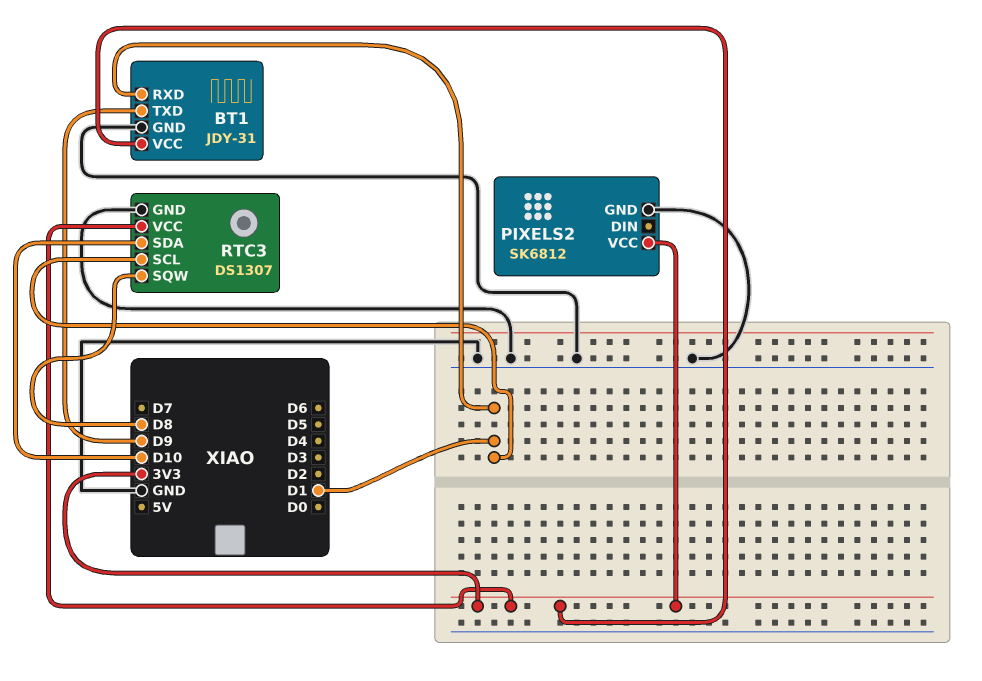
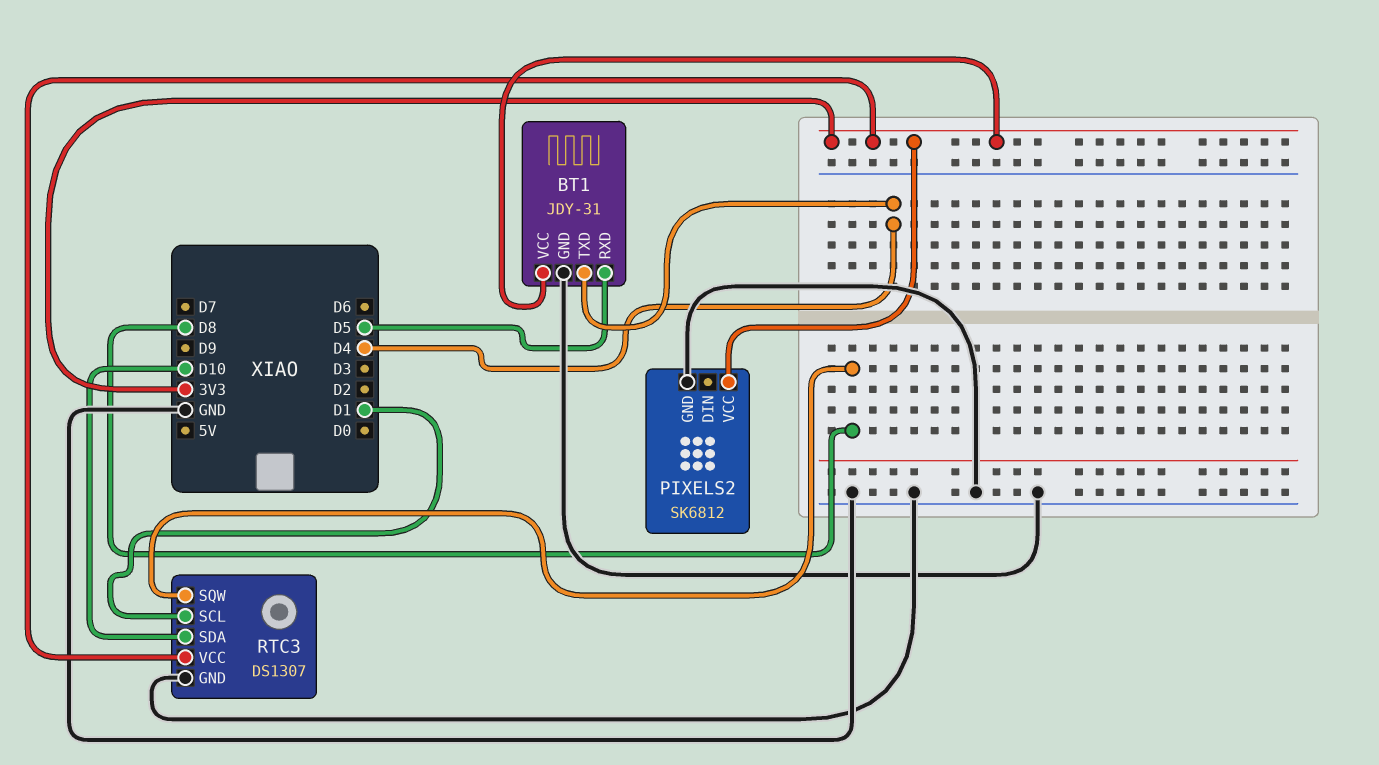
BT1 pin RXD: D1 -> D5
BT1 pin TXD: D9 -> D4

